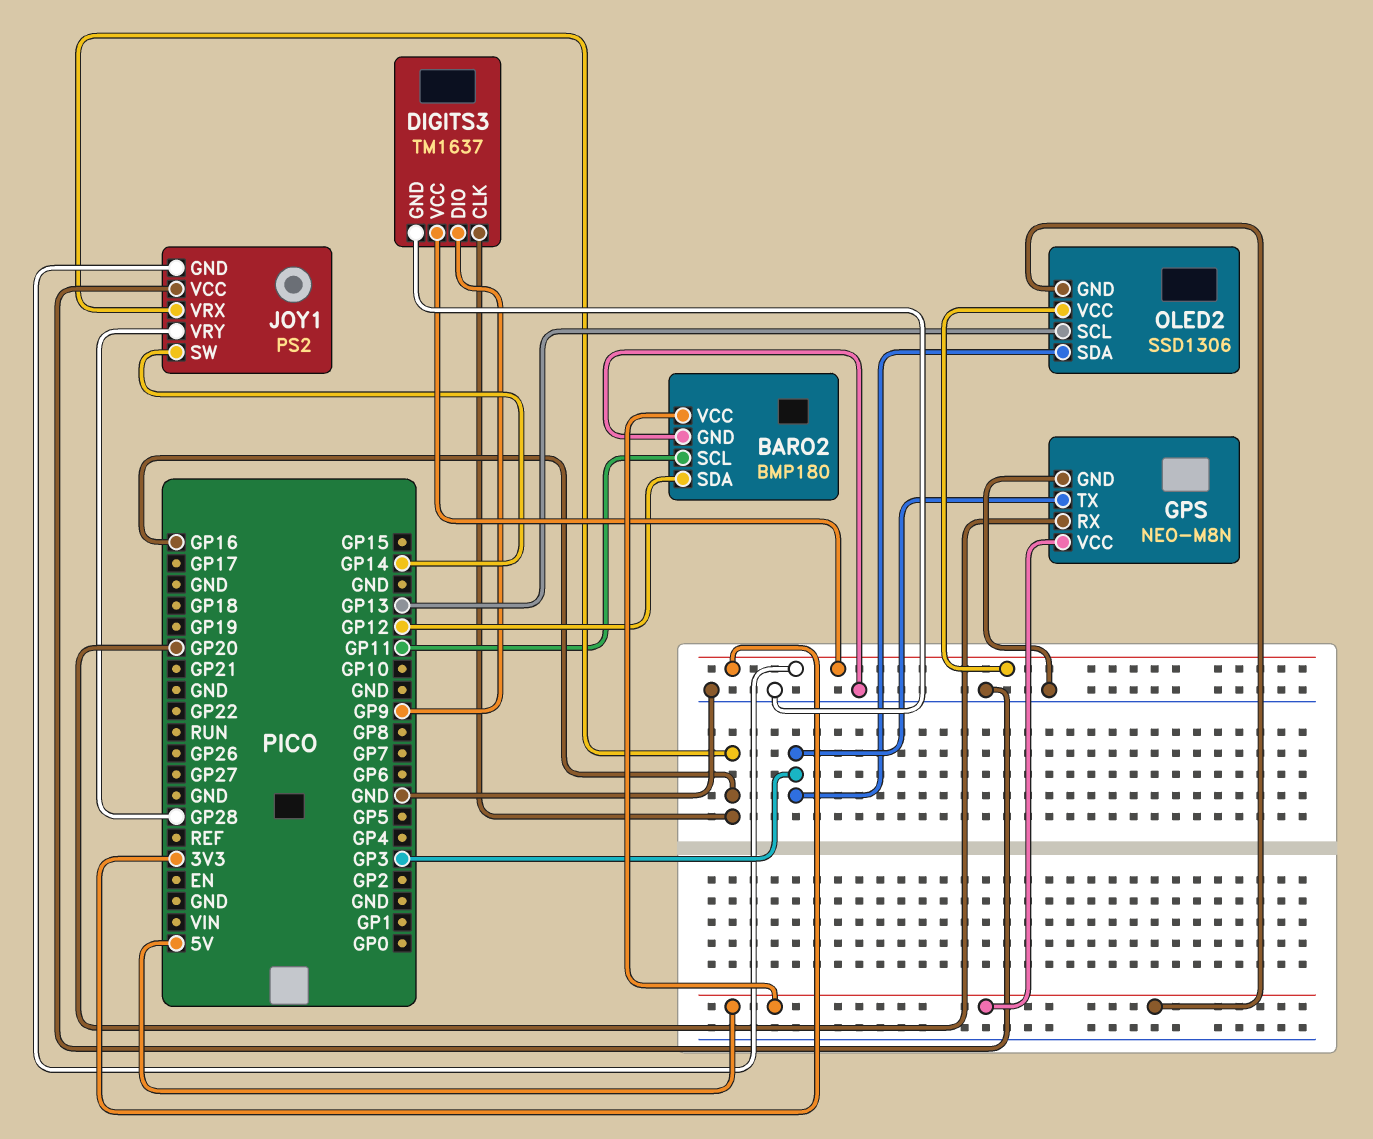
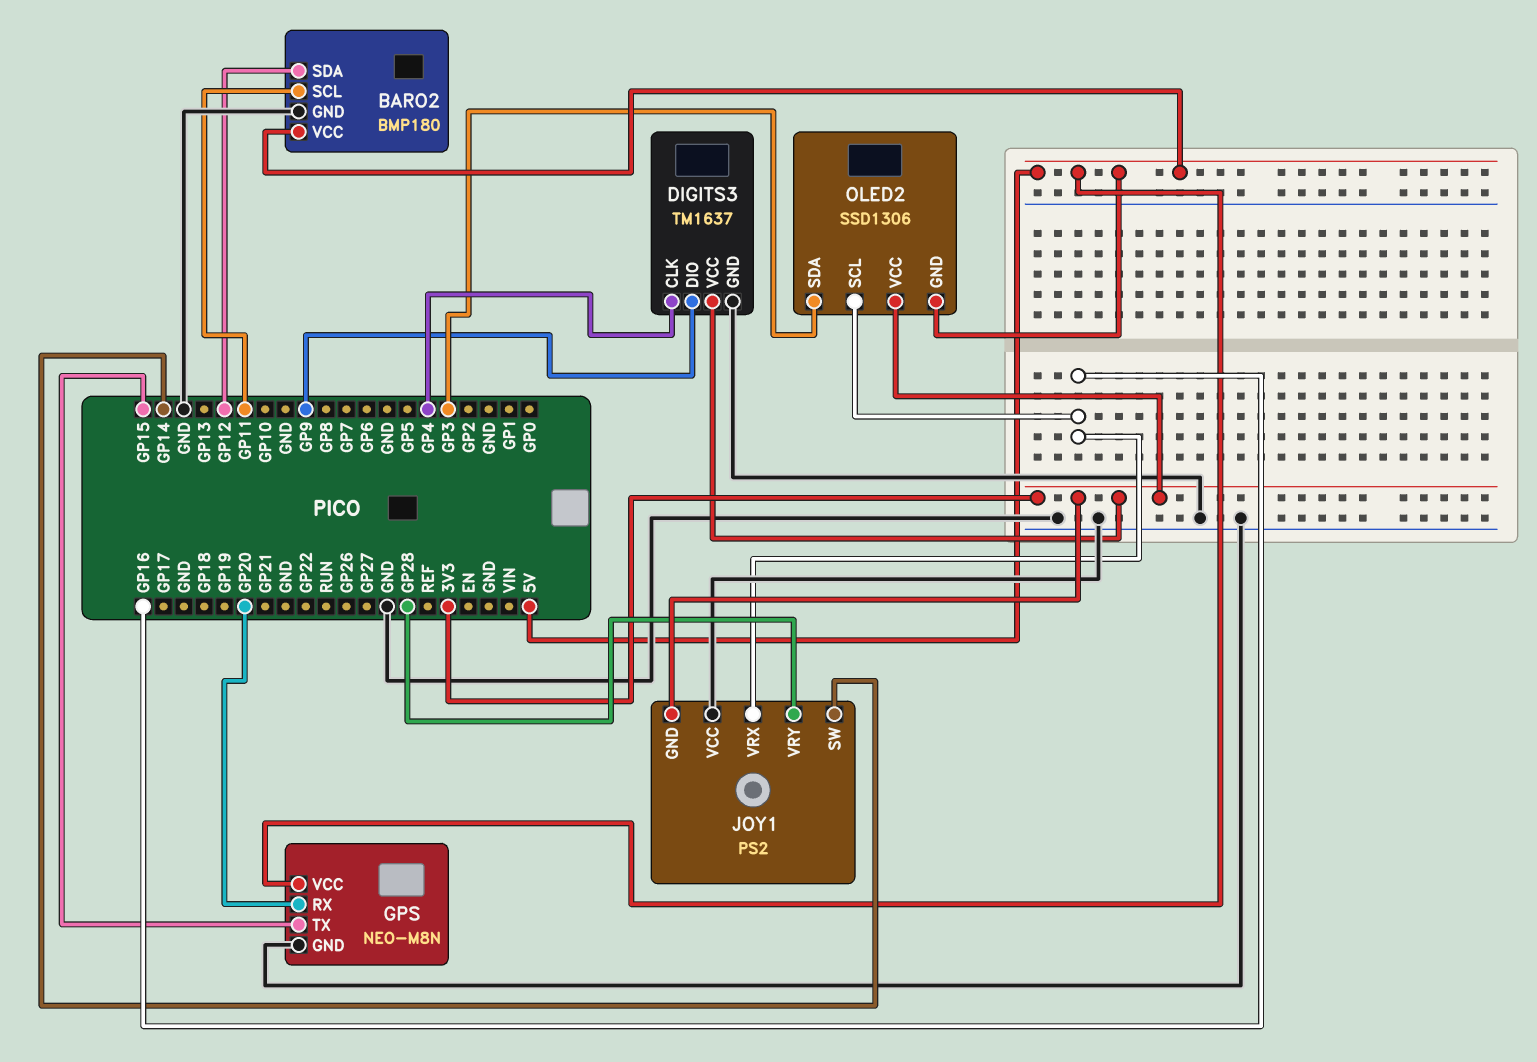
DIGITS3 pin CLK: GP16 -> GP4
GPS pin TX: GP3 -> GP15
OLED2 pin SCL: GP13 -> GP16

